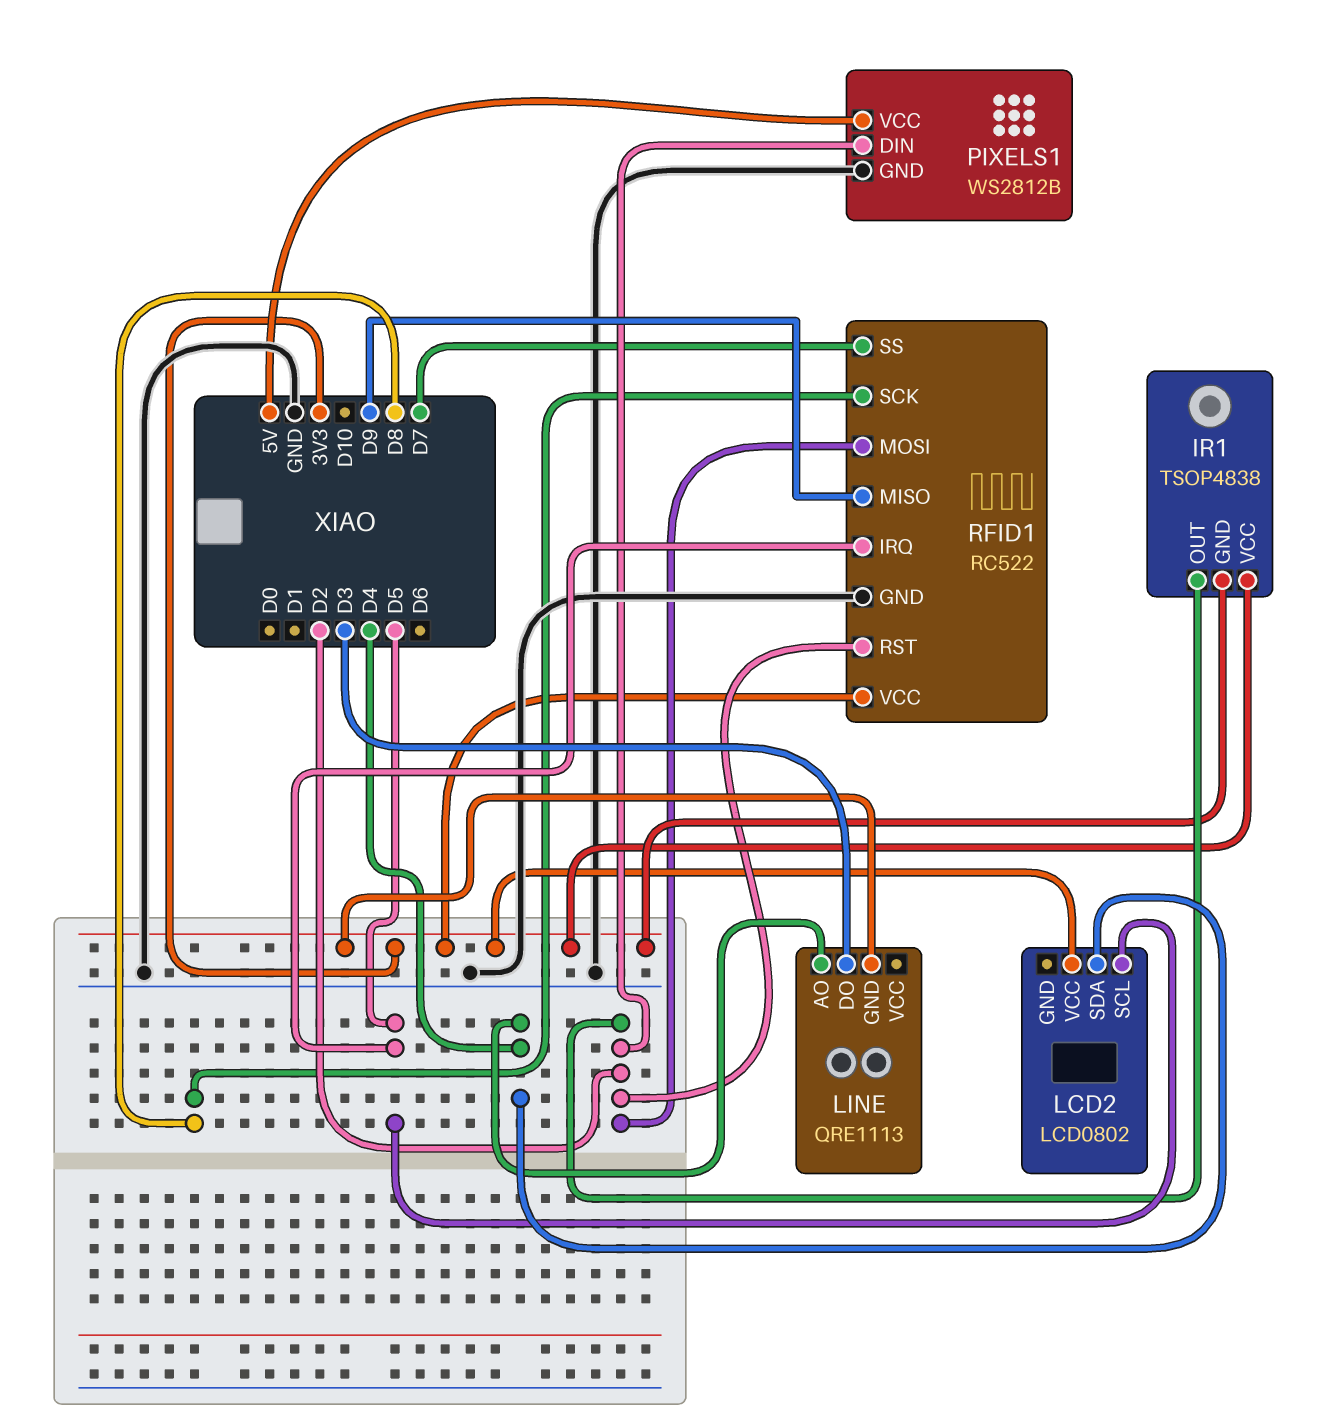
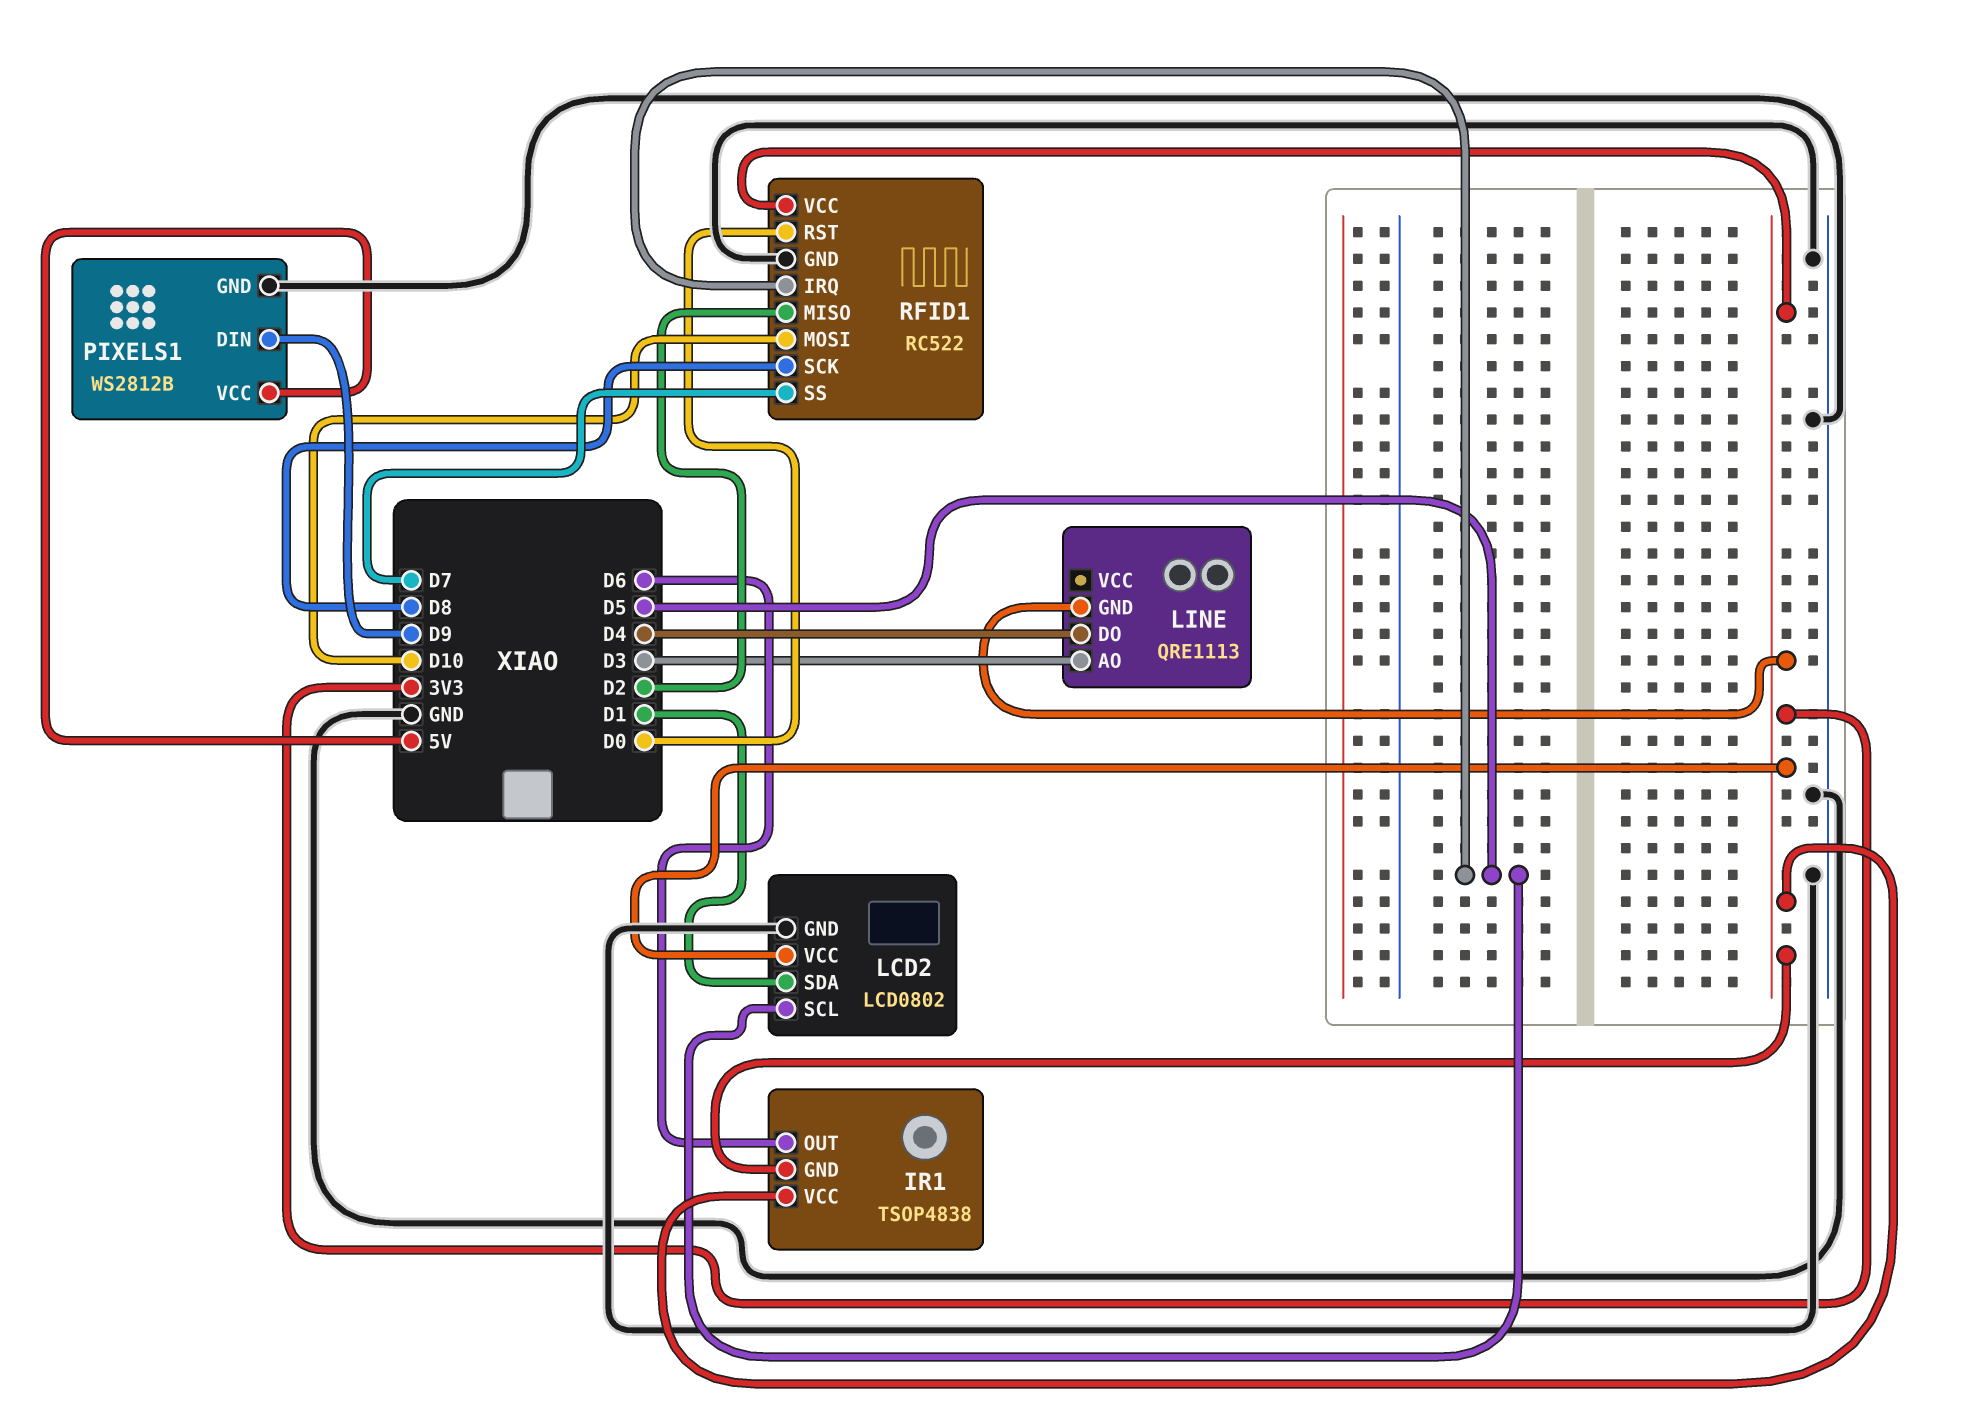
IR1 pin OUT: D2 -> D6
LCD2 pin GND: none -> GND
LCD2 pin SDA: D4 -> D1
LINE pin AO: D4 -> D3
LINE pin DO: D3 -> D4
PIXELS1 pin DIN: D2 -> D9
RFID1 pin MISO: D9 -> D2
RFID1 pin MOSI: D2 -> D10
RFID1 pin RST: D2 -> D0

